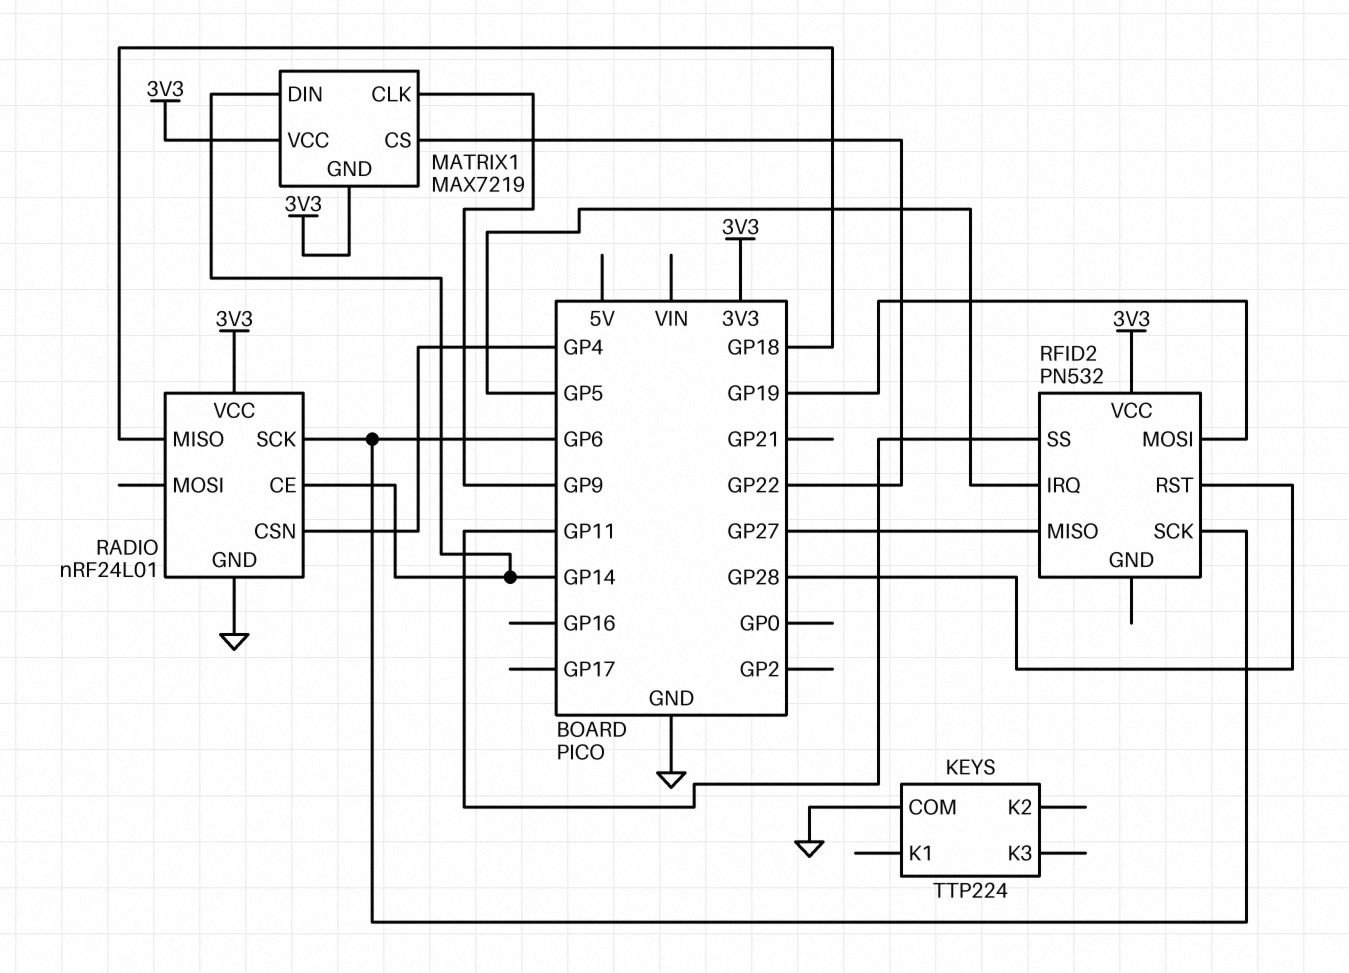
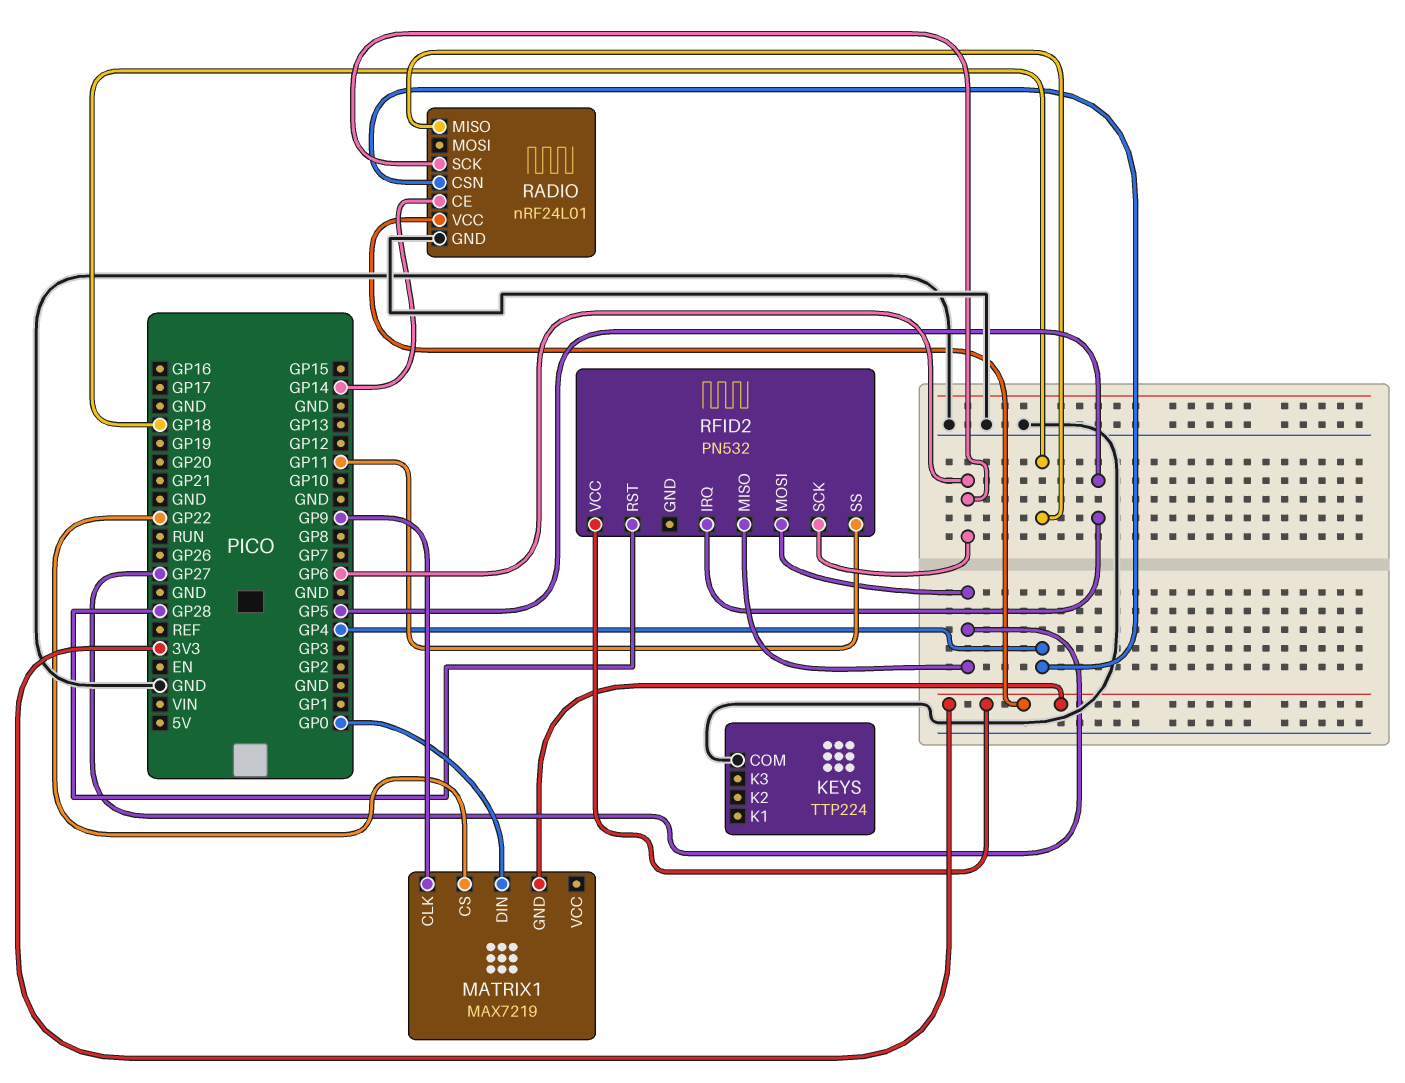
MATRIX1 pin DIN: GP14 -> GP0
MATRIX1 pin VCC: 3V3 -> none
RFID2 pin MOSI: GP19 -> GP27

